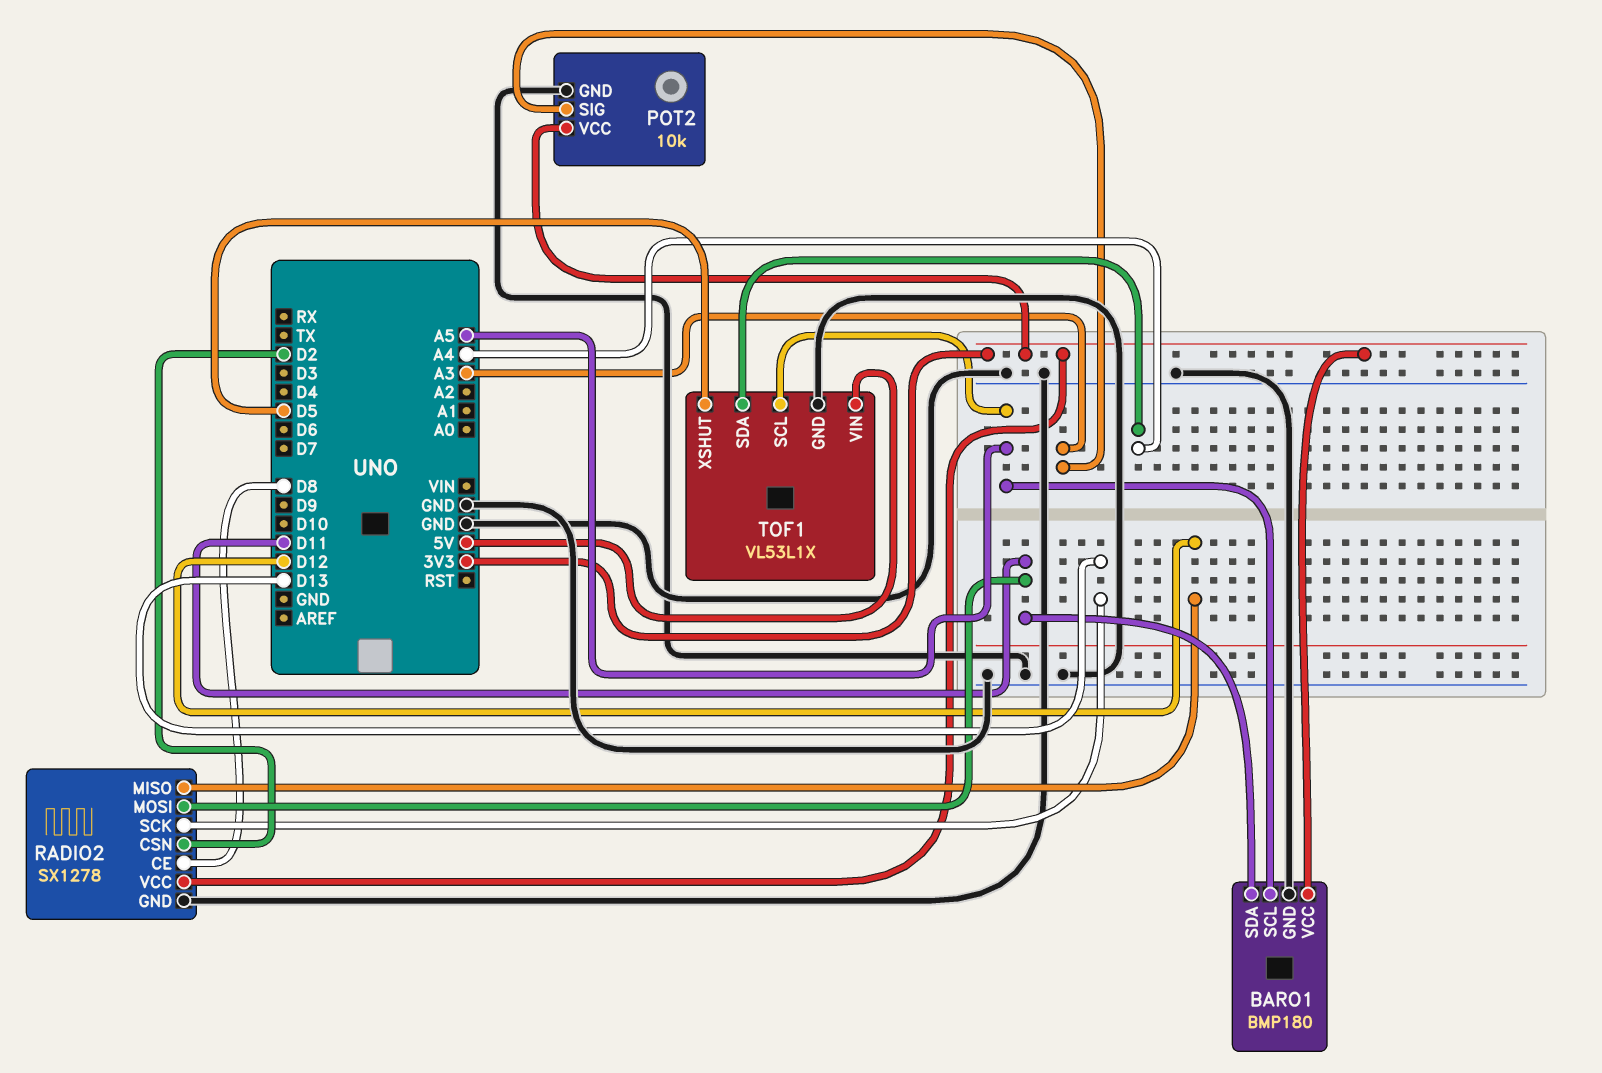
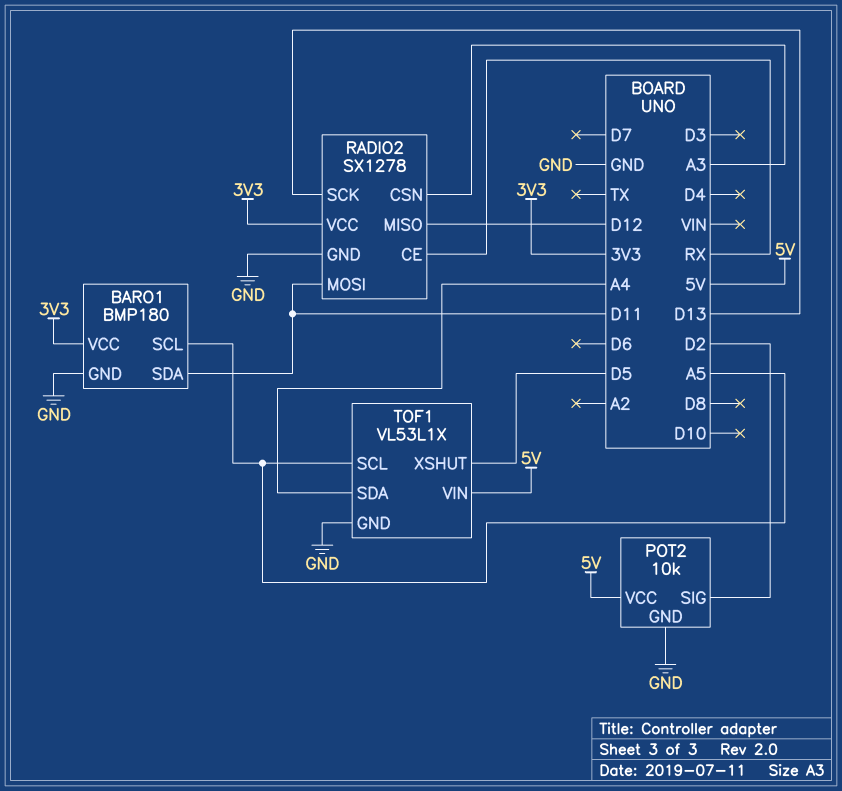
POT2 pin SIG: A3 -> D2
POT2 pin VCC: 3V3 -> 5V
RADIO2 pin CE: D8 -> RX
RADIO2 pin CSN: D2 -> A3

